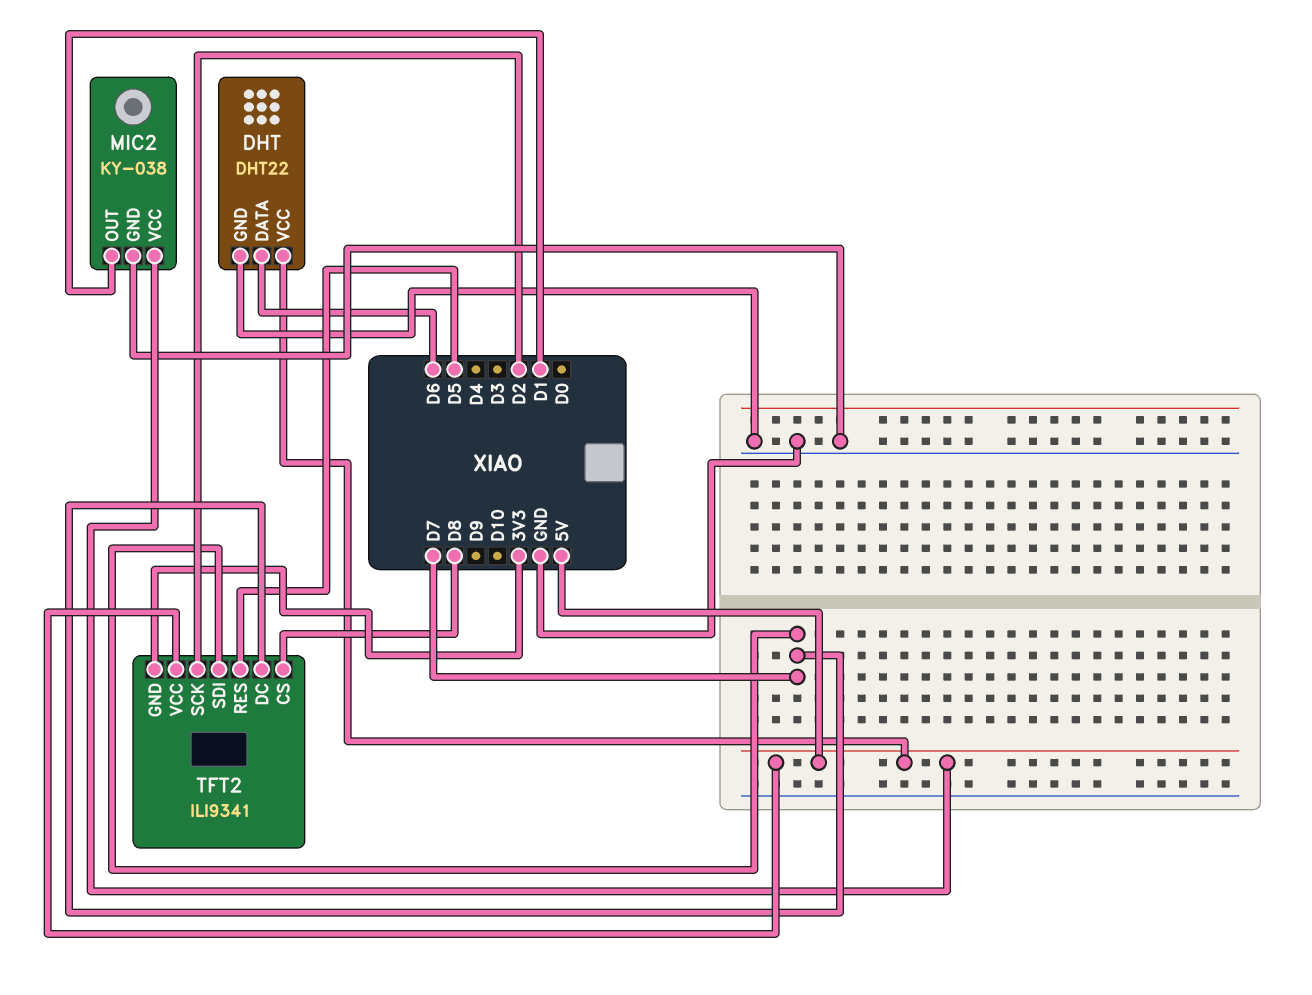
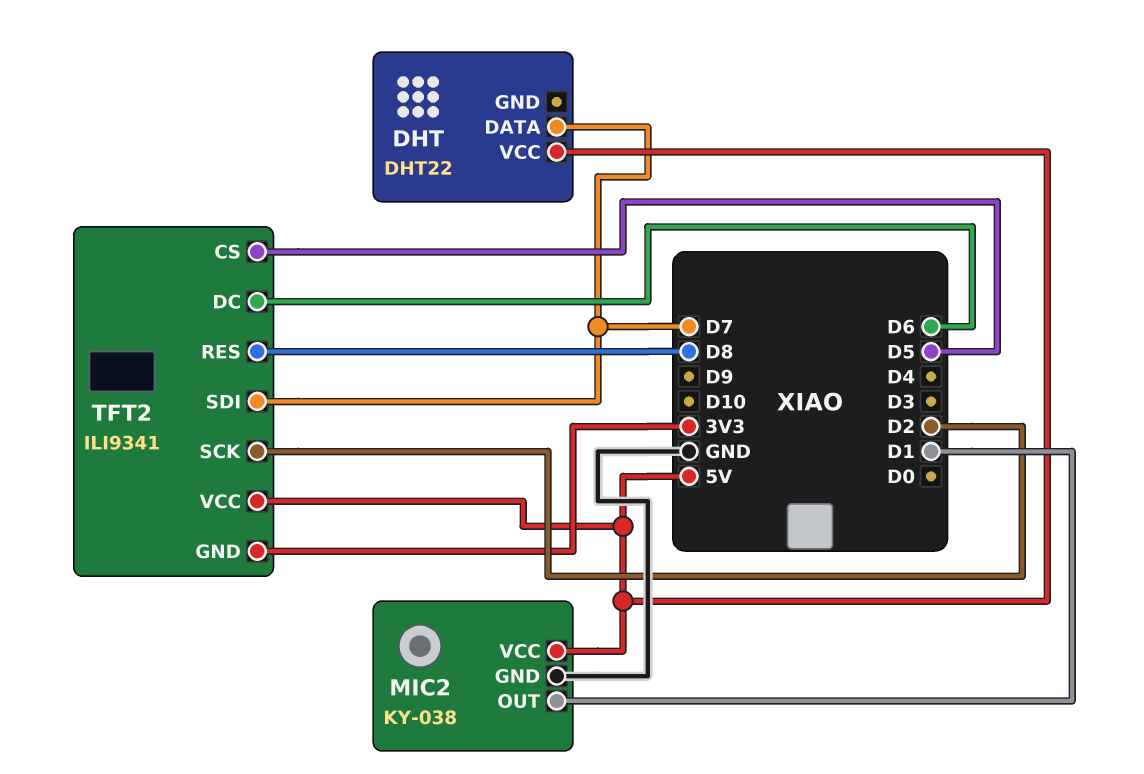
DHT pin DATA: D6 -> D7
DHT pin GND: GND -> none
TFT2 pin CS: D8 -> D5
TFT2 pin DC: D7 -> D6
TFT2 pin RES: D5 -> D8

